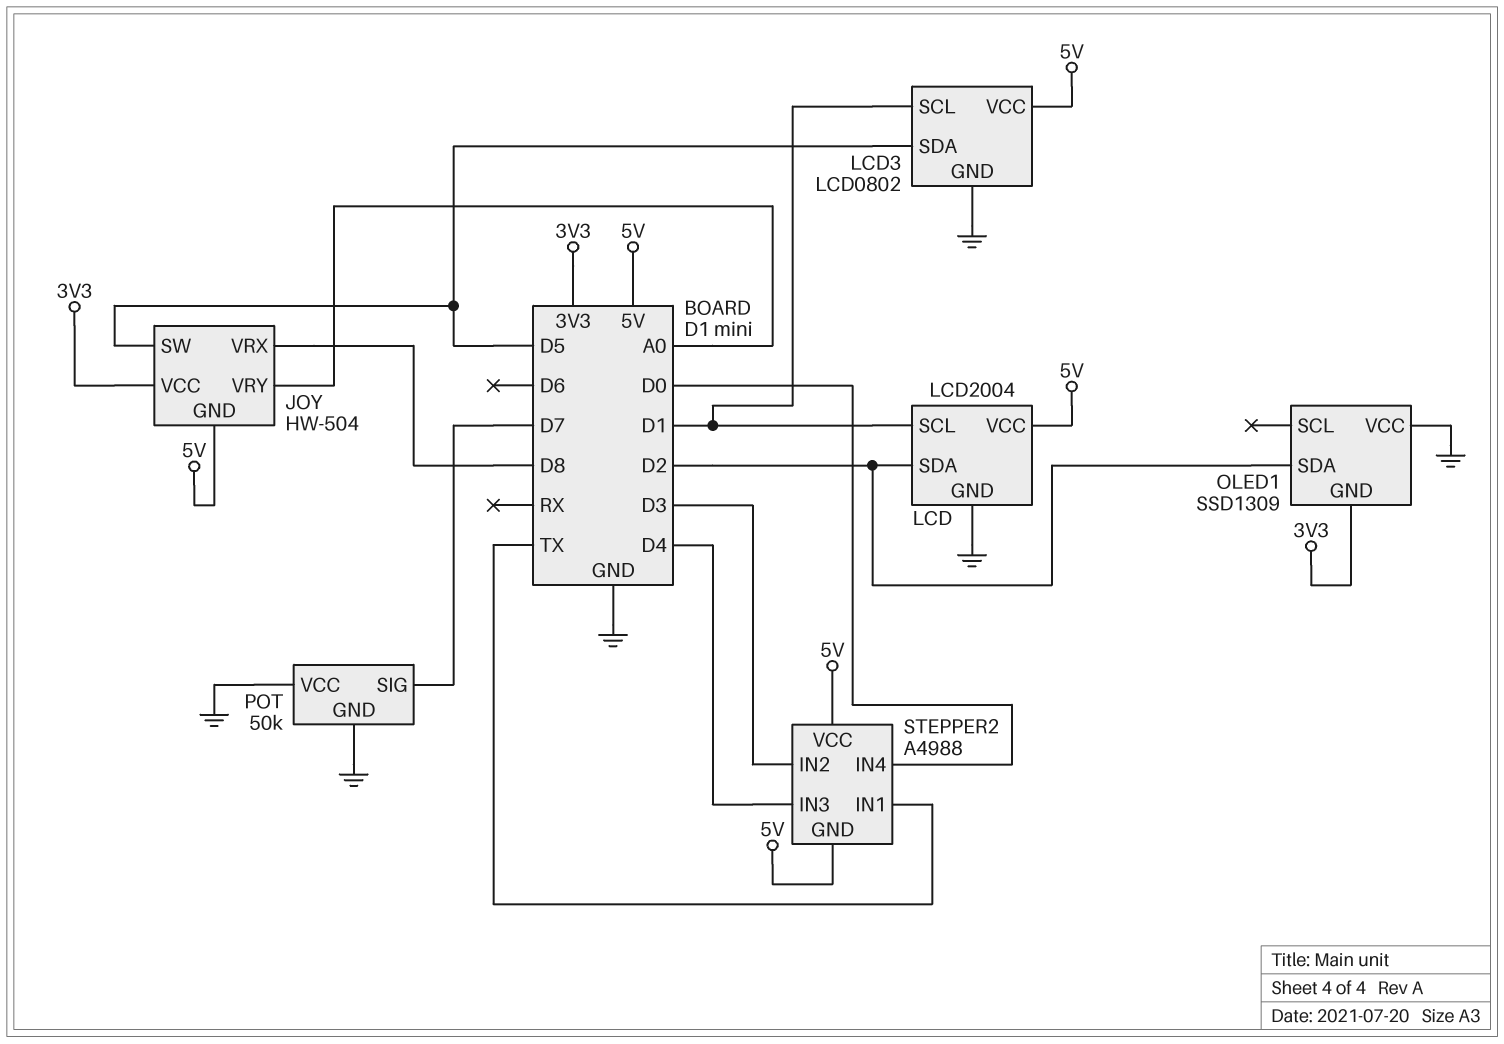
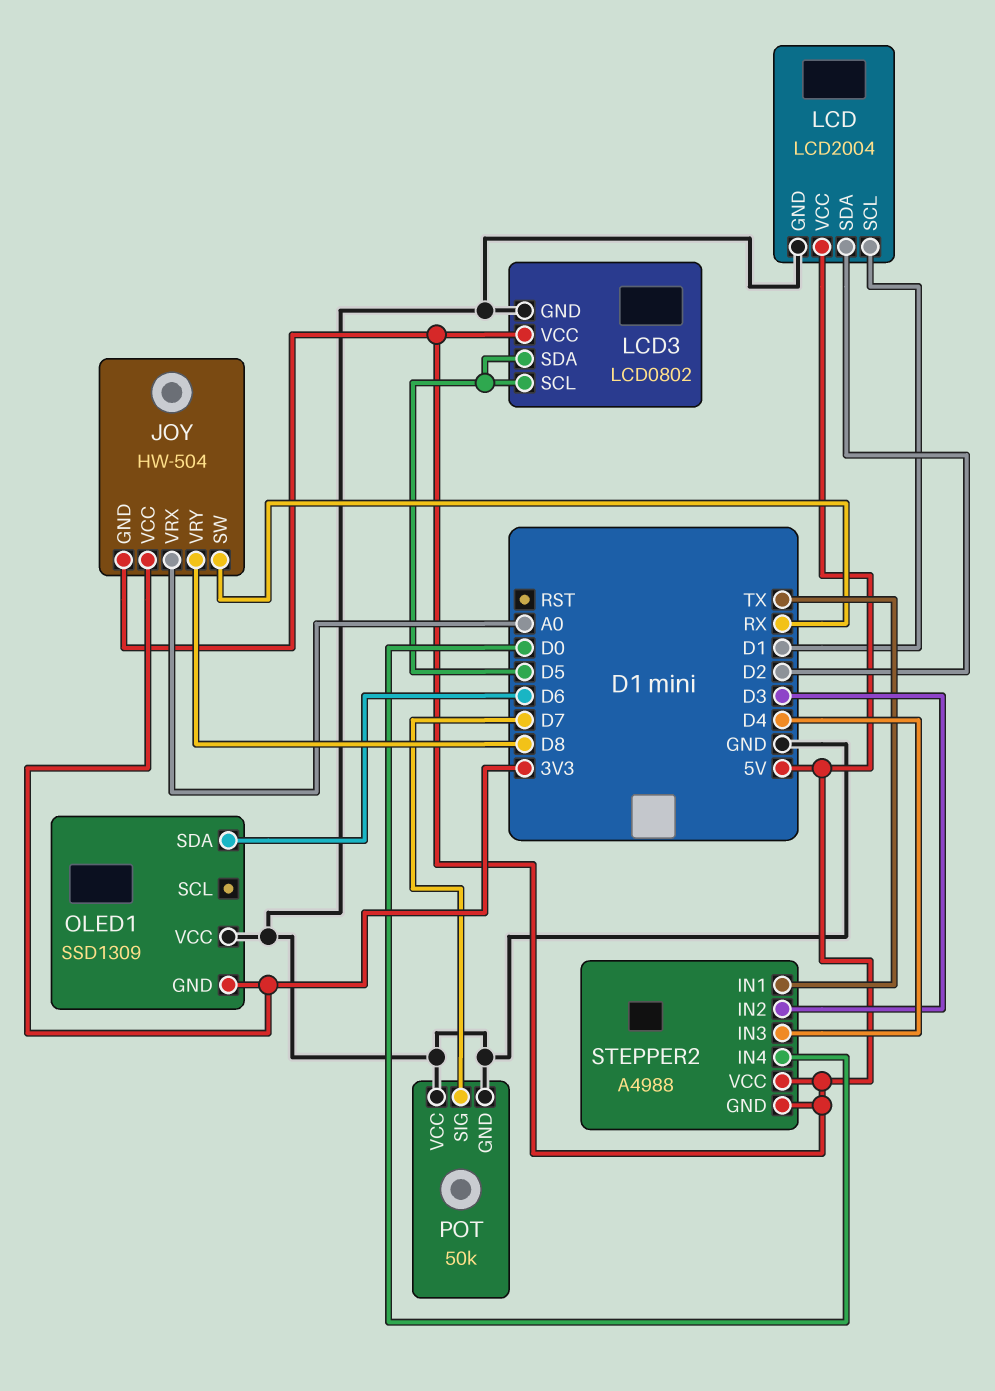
JOY pin SW: D5 -> RX
JOY pin VRX: D8 -> A0
JOY pin VRY: A0 -> D8
LCD3 pin SCL: D1 -> D5
OLED1 pin SDA: D2 -> D6

